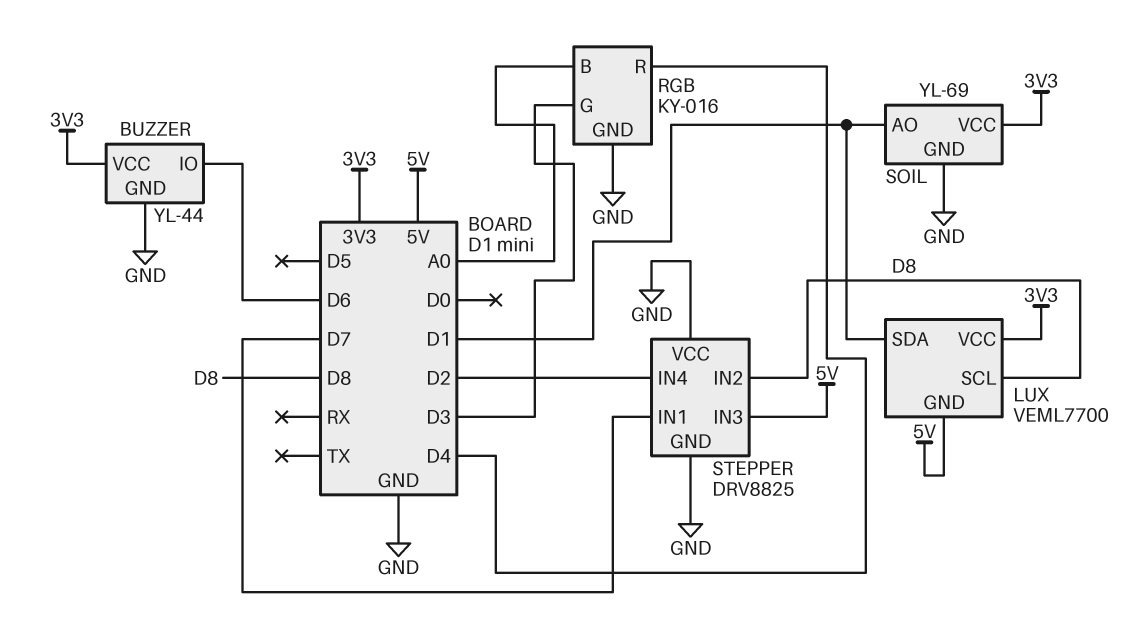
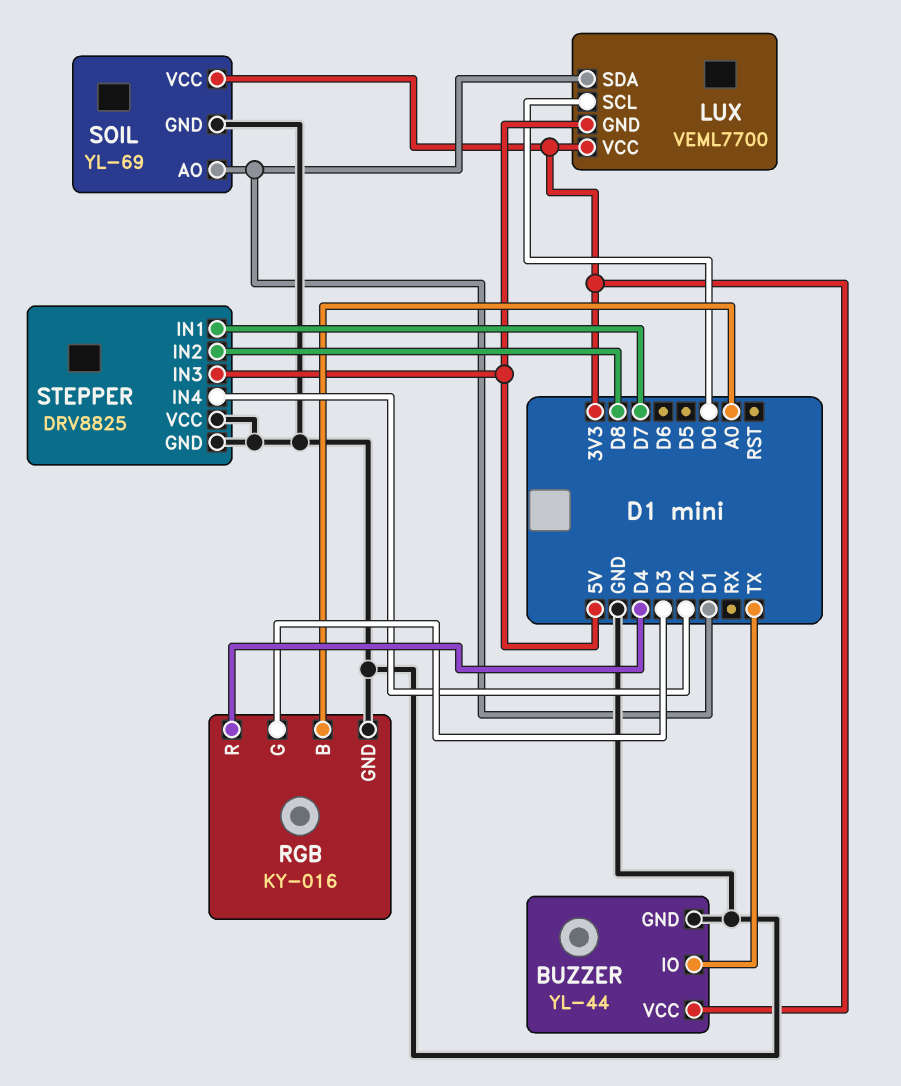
BUZZER pin IO: D6 -> TX
LUX pin SCL: D8 -> D0

